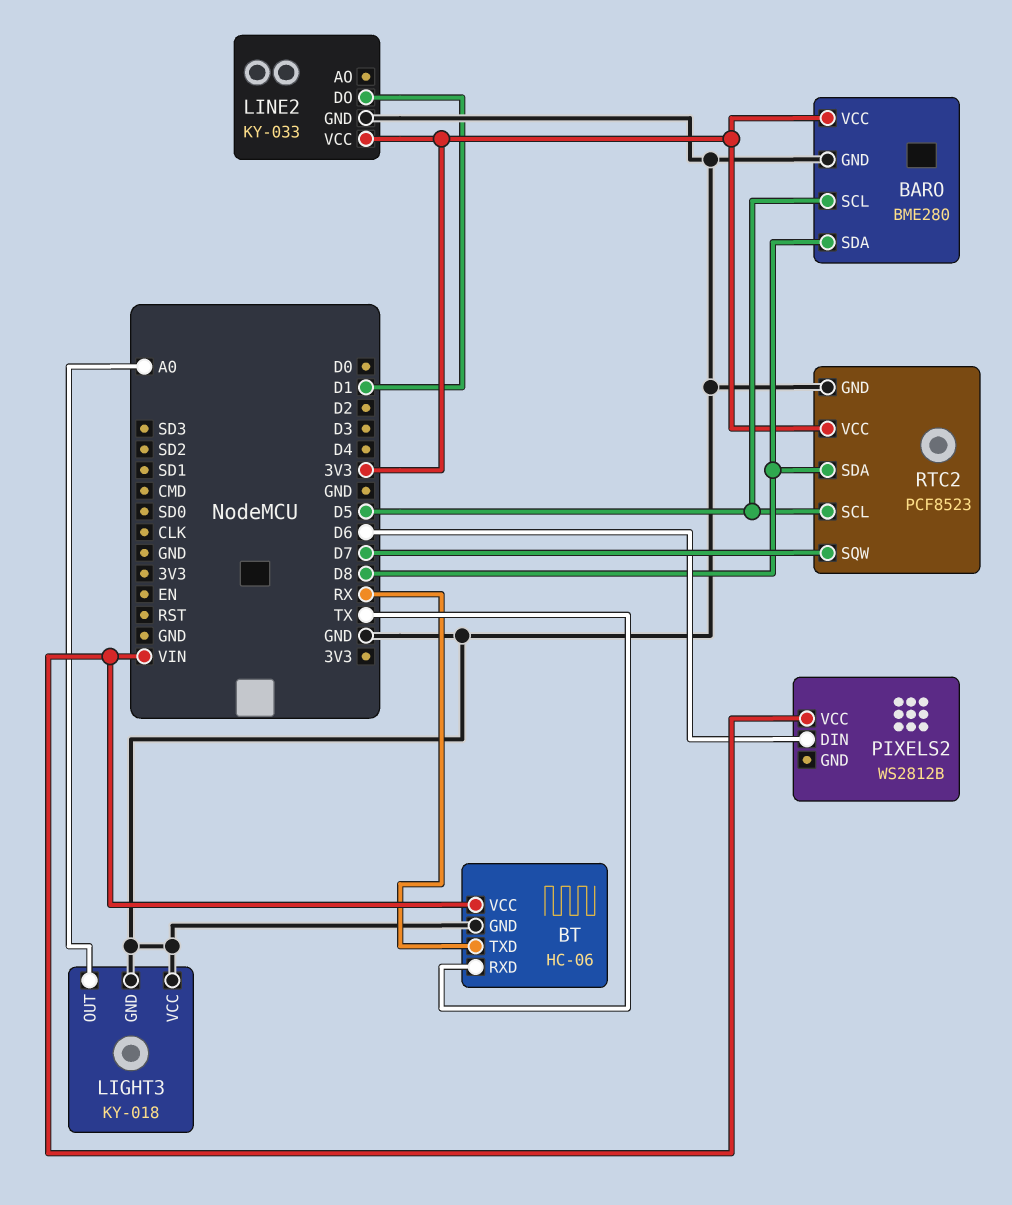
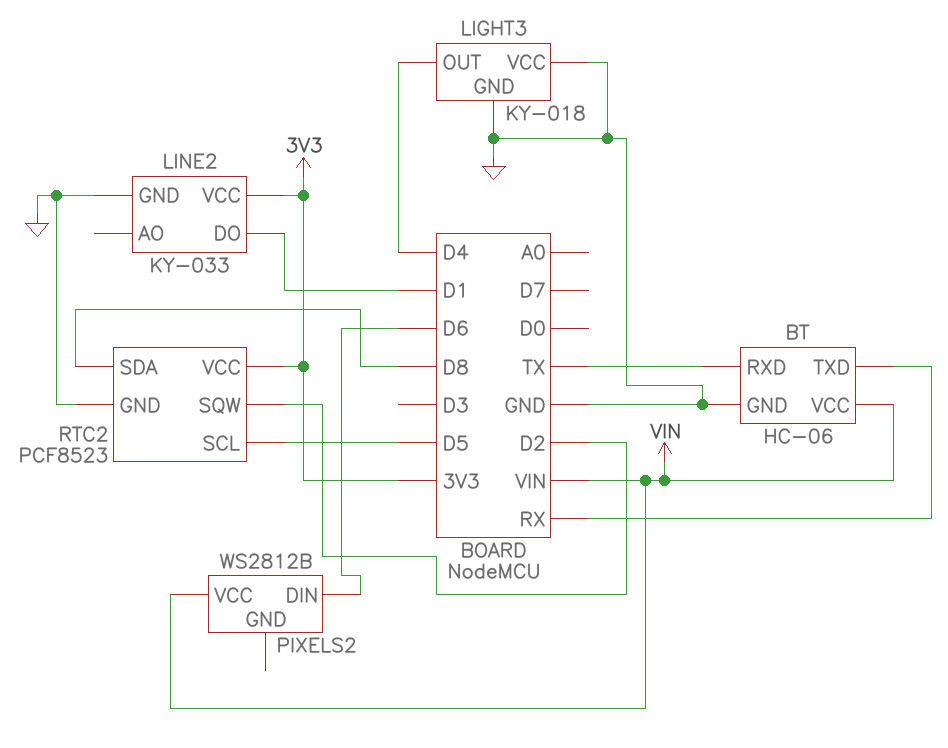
BARO: BME280 -> none
BARO pin GND: GND -> none
BARO pin SCL: D5 -> none
BARO pin SDA: D8 -> none
BARO pin VCC: 3V3 -> none
LIGHT3 pin OUT: A0 -> D4
RTC2 pin SQW: D7 -> D2

